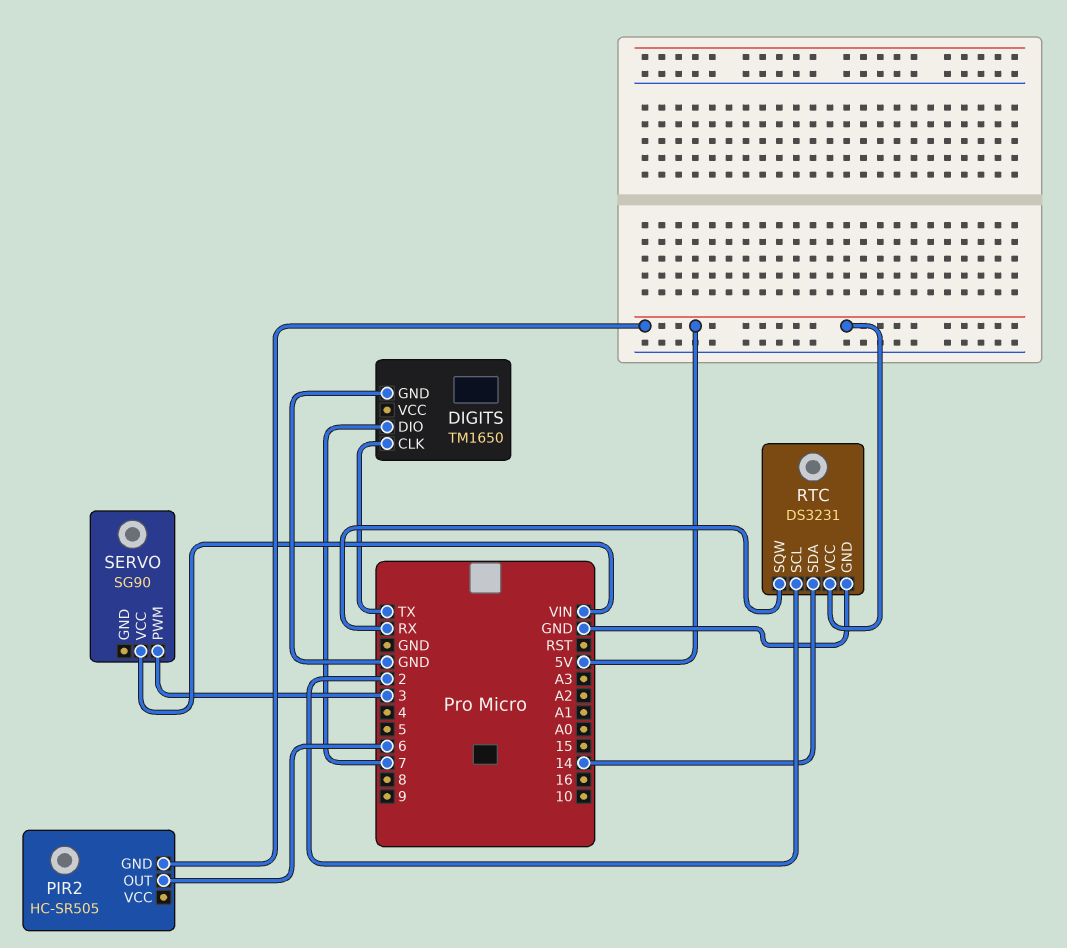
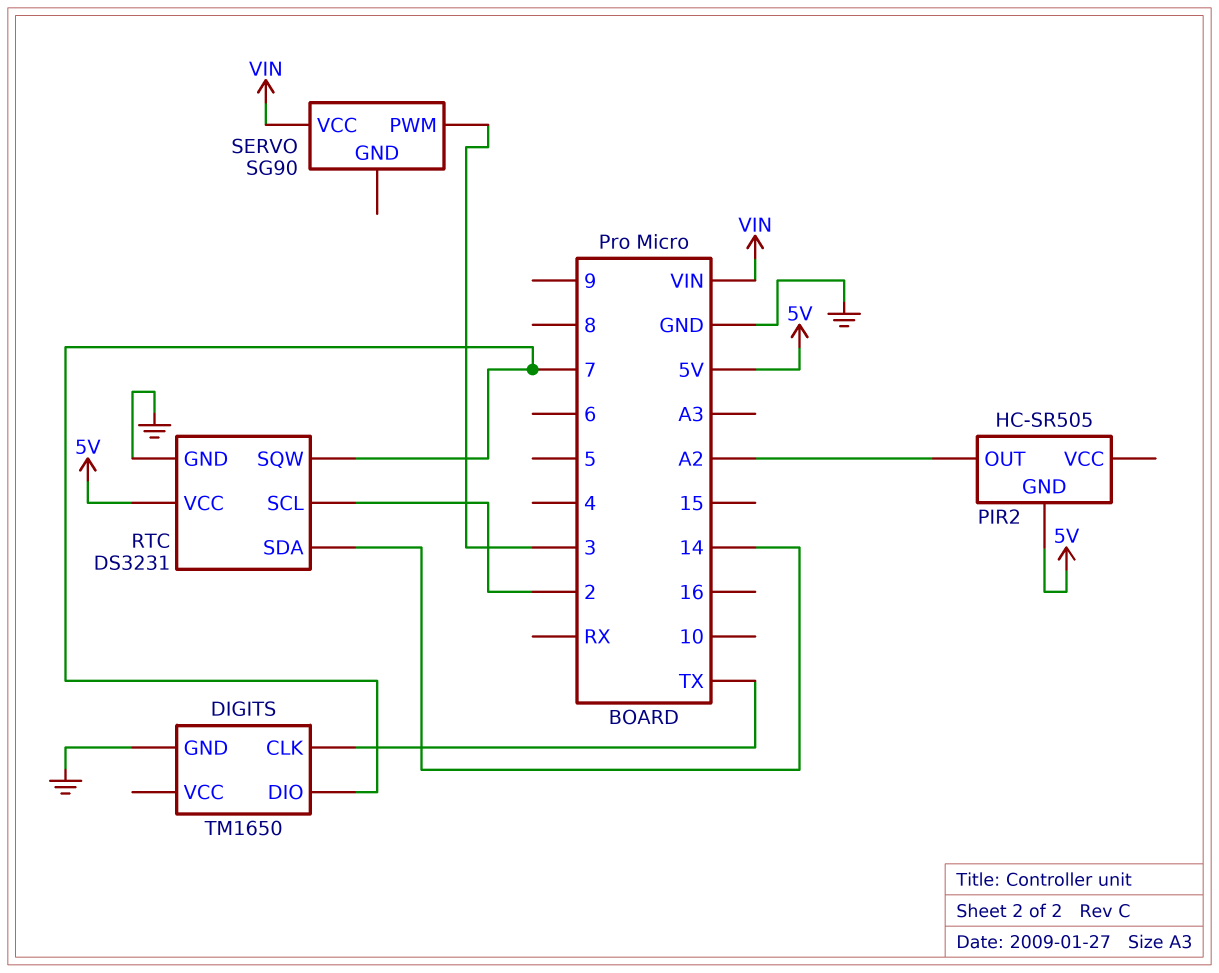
PIR2 pin OUT: 6 -> A2
RTC pin SQW: RX -> 7

